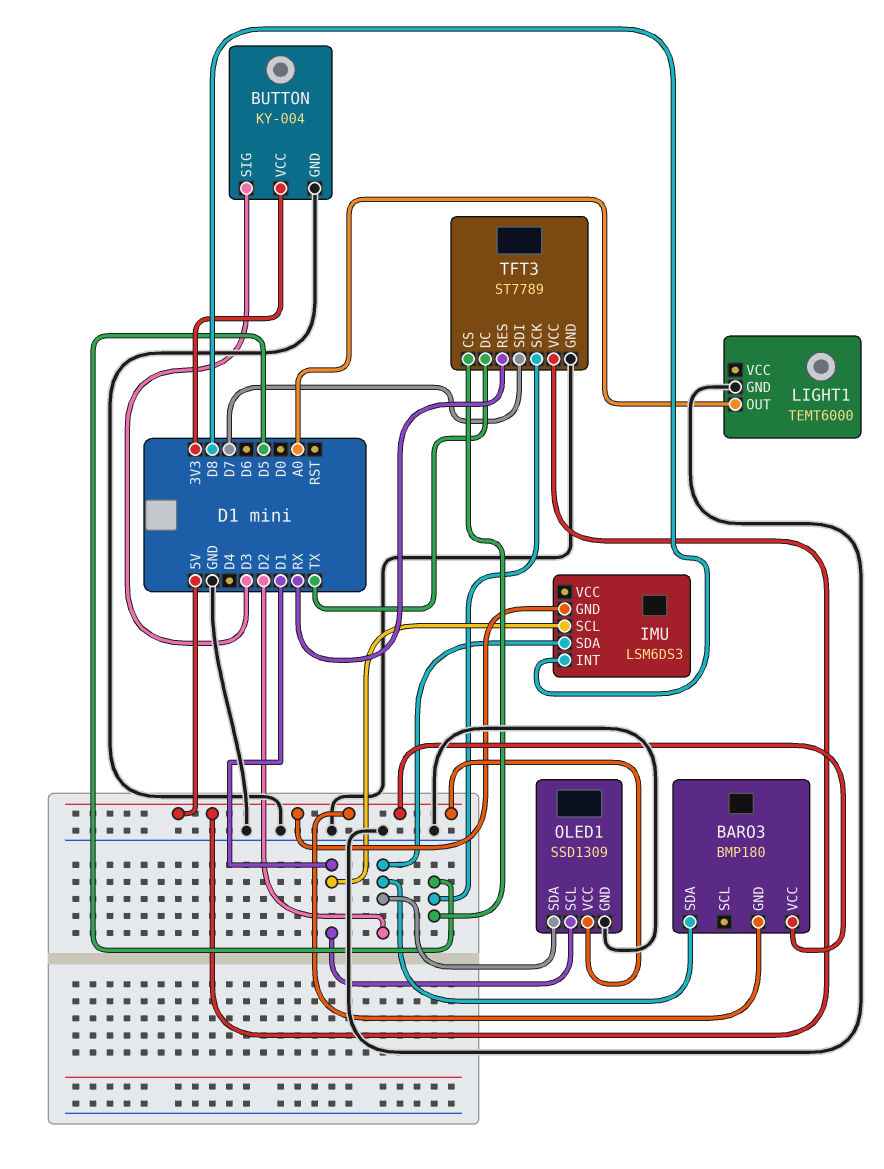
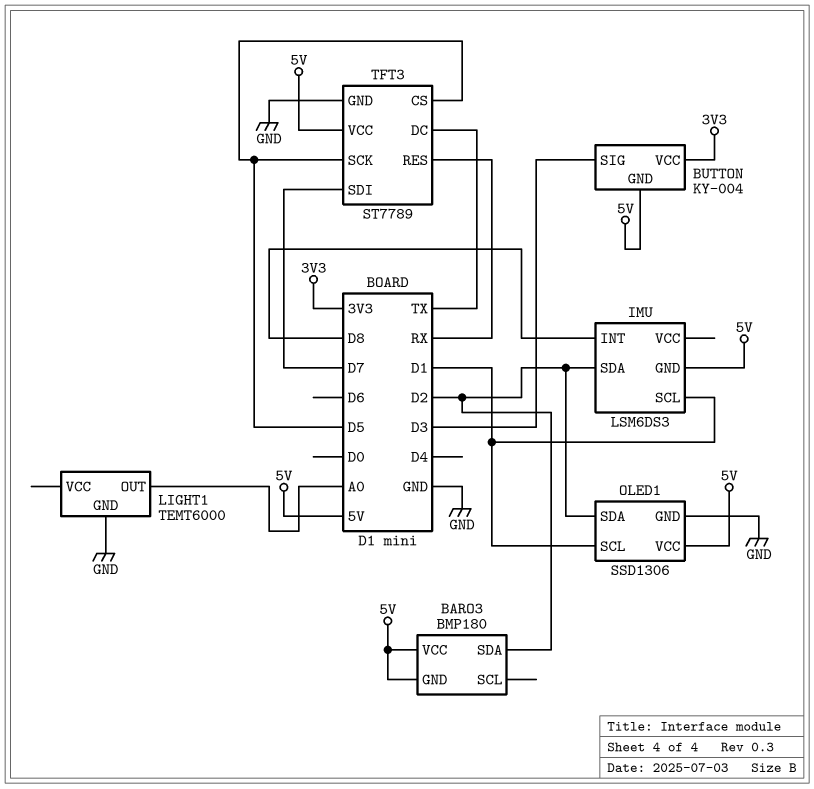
BUTTON pin GND: GND -> 5V
OLED1: SSD1309 -> SSD1306

